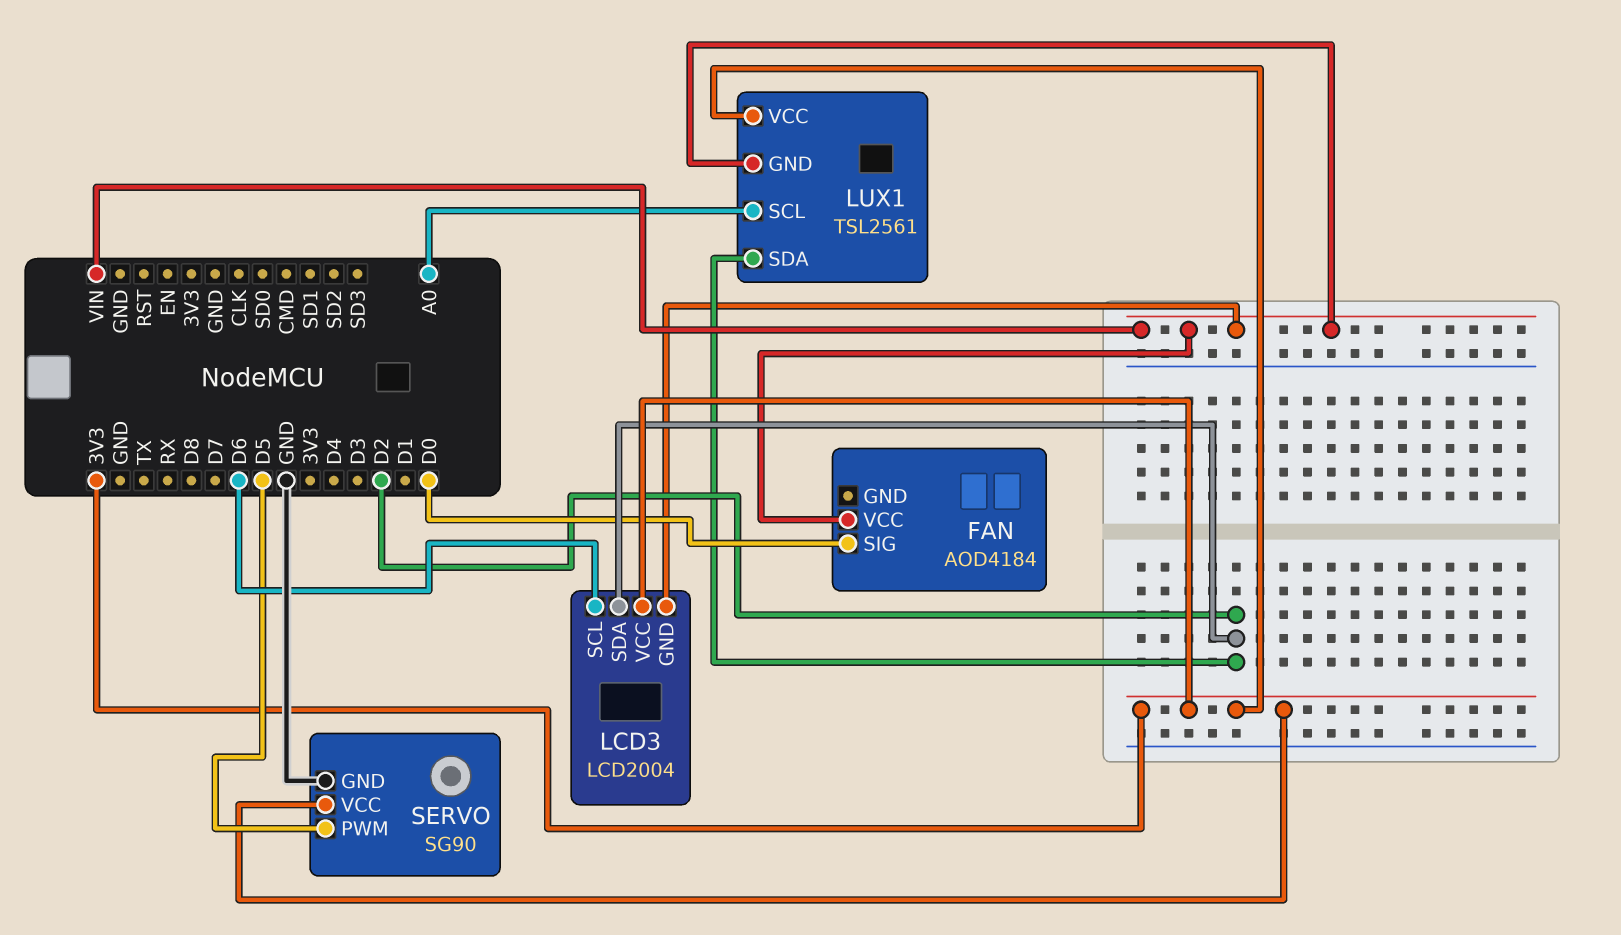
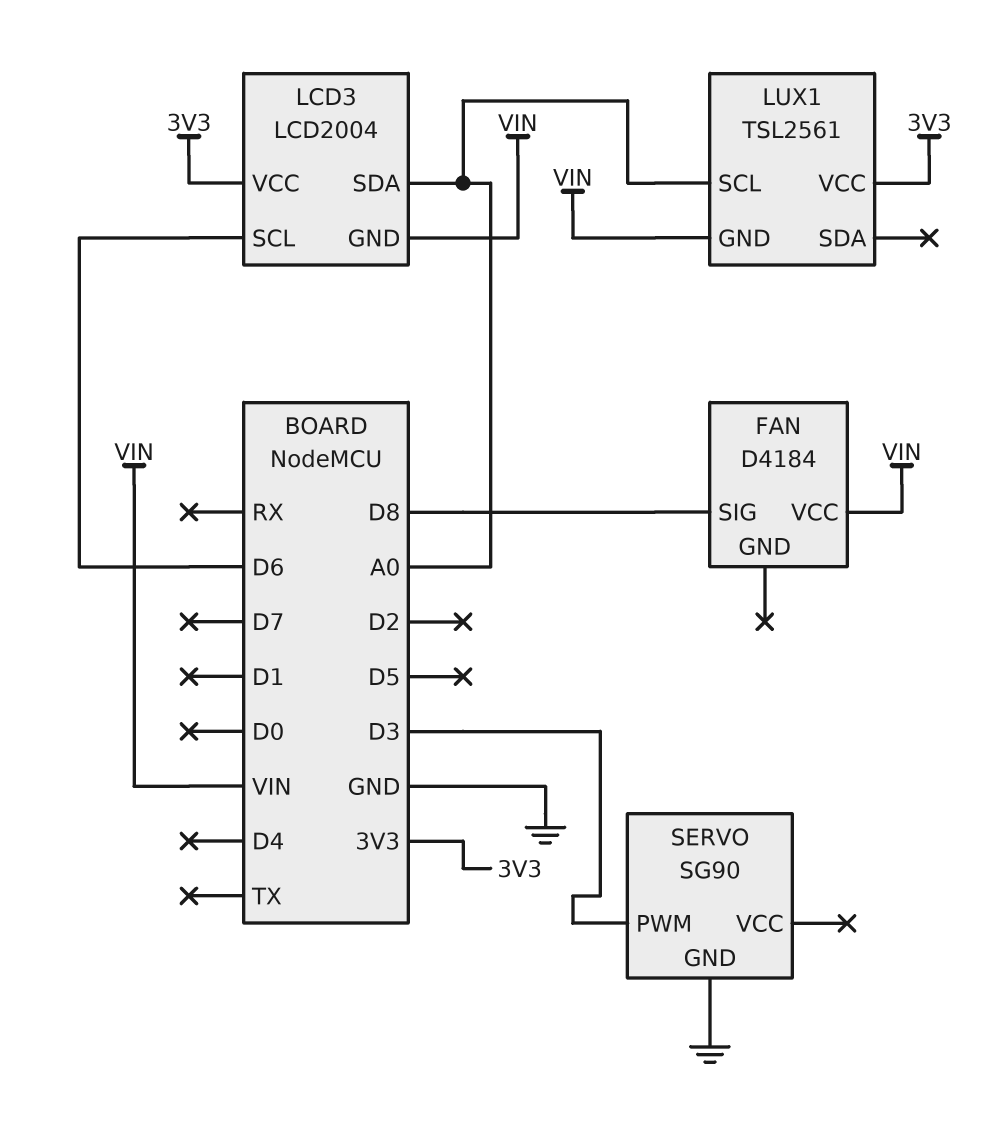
FAN: AOD4184 -> D4184
FAN pin SIG: D0 -> D8
LCD3 pin SDA: D2 -> A0
LUX1 pin SDA: D2 -> none
SERVO pin PWM: D5 -> D3
SERVO pin VCC: 3V3 -> none

